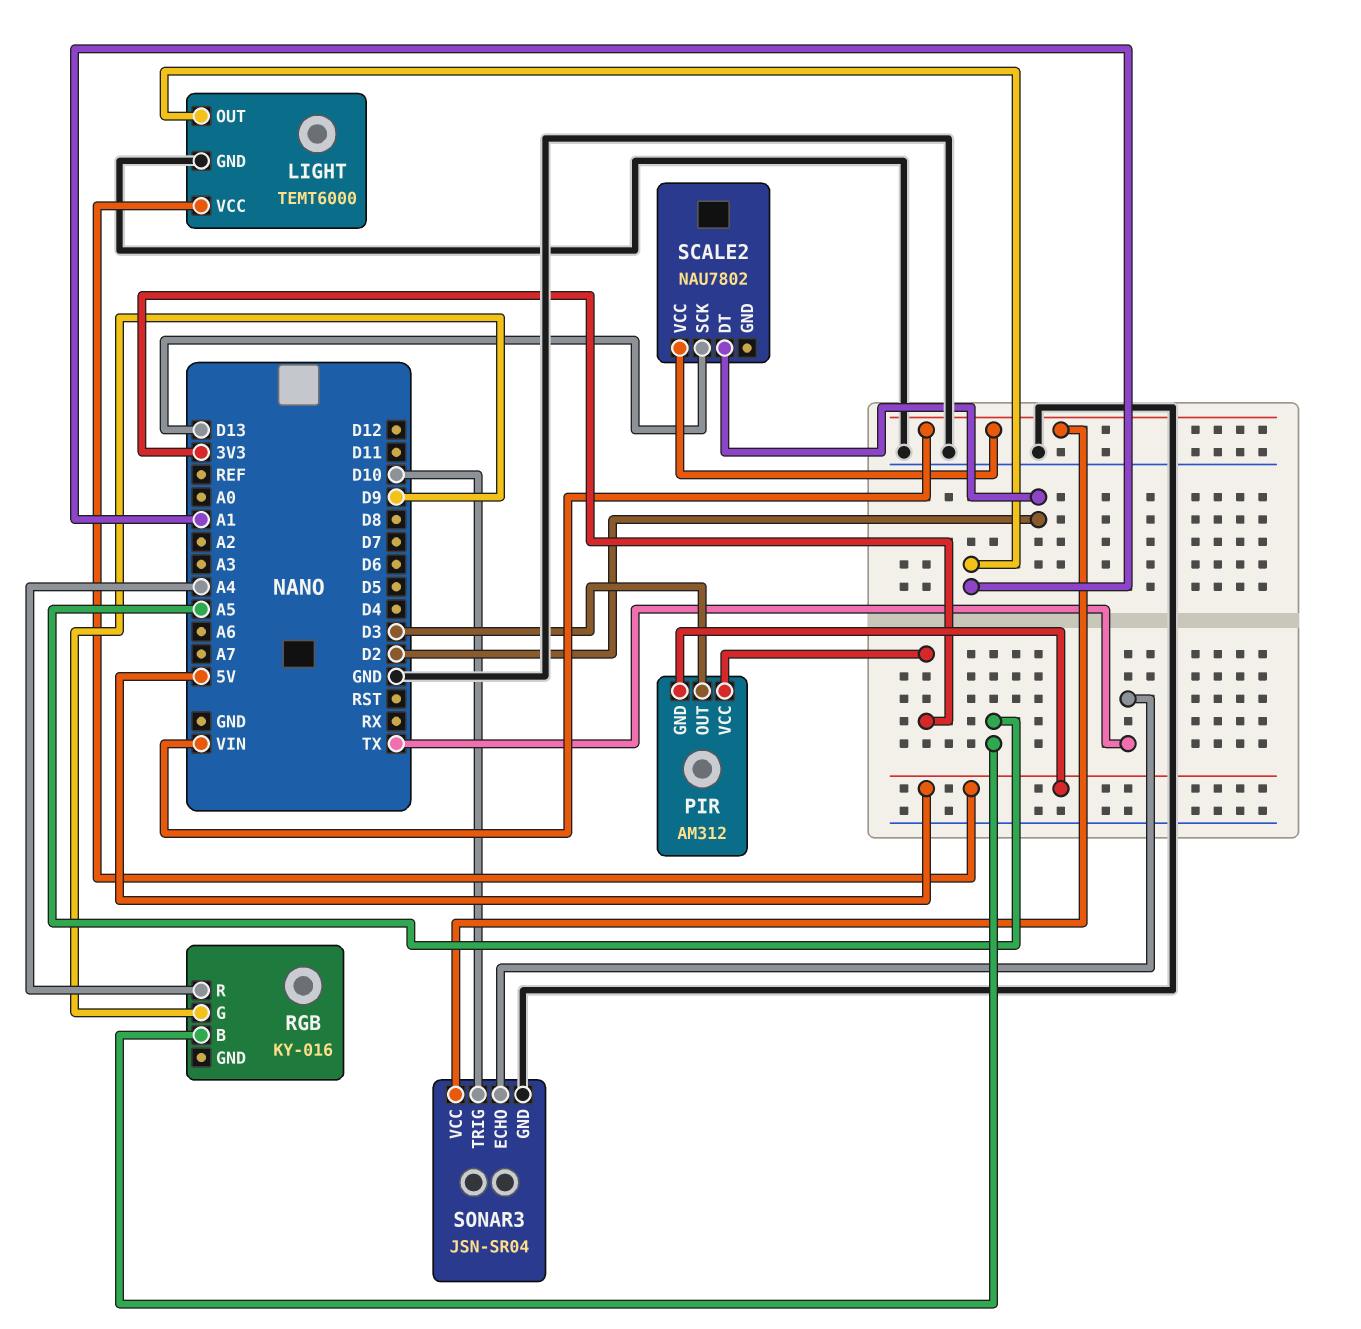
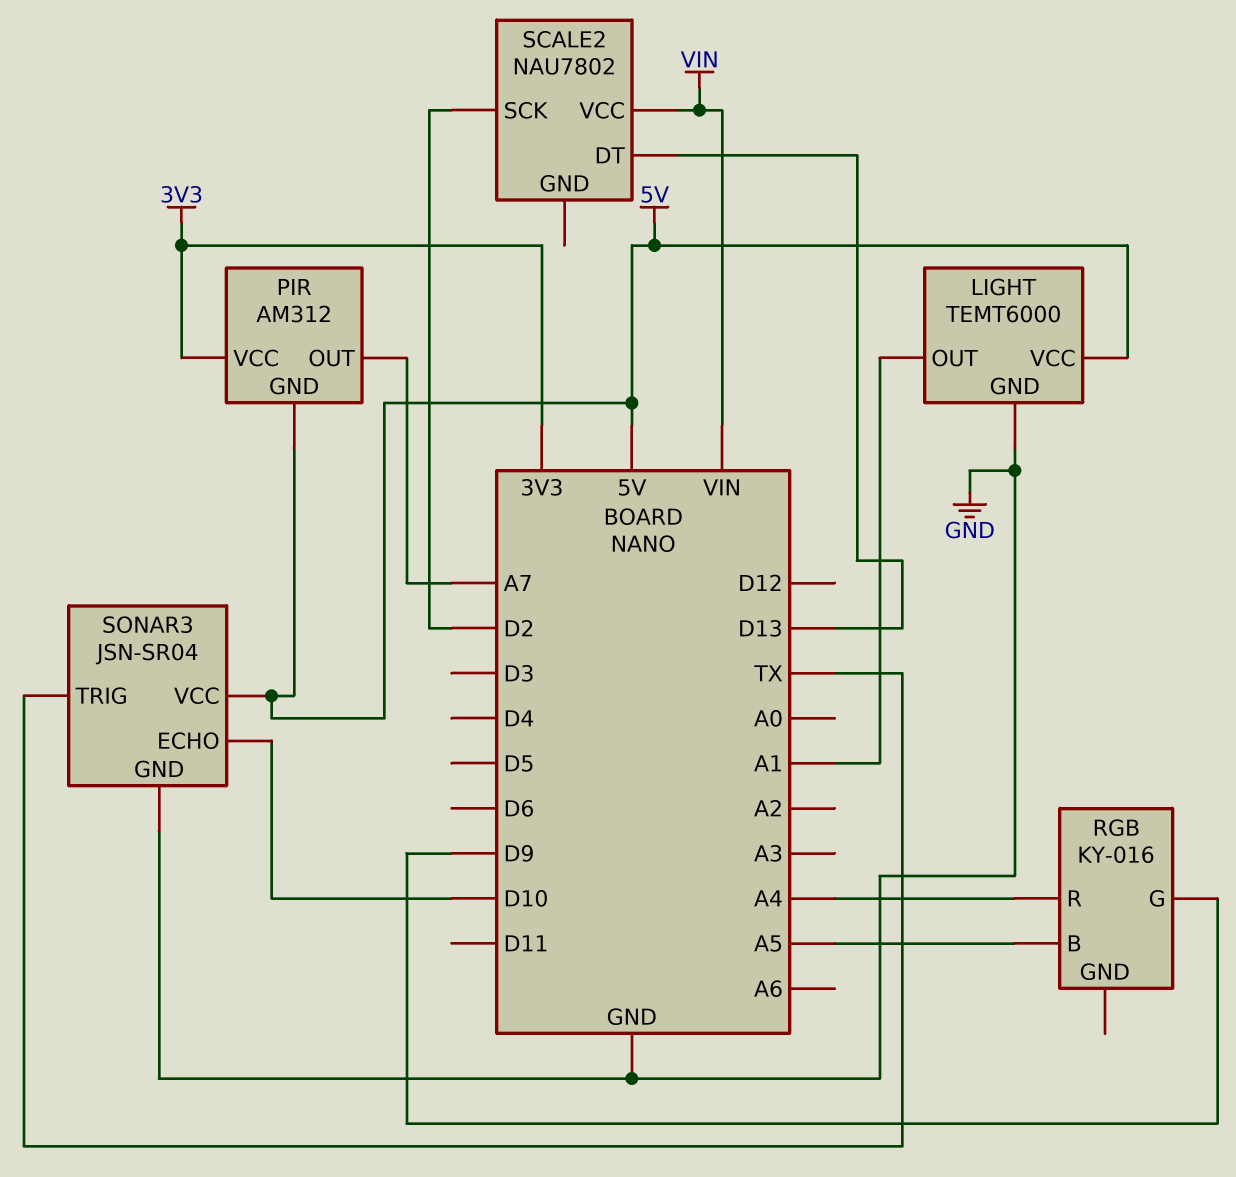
PIR pin OUT: D3 -> A7
SCALE2 pin DT: D2 -> D13
SCALE2 pin SCK: D13 -> D2
SONAR3 pin ECHO: TX -> D10
SONAR3 pin TRIG: D10 -> TX
SONAR3 pin VCC: VIN -> 5V

